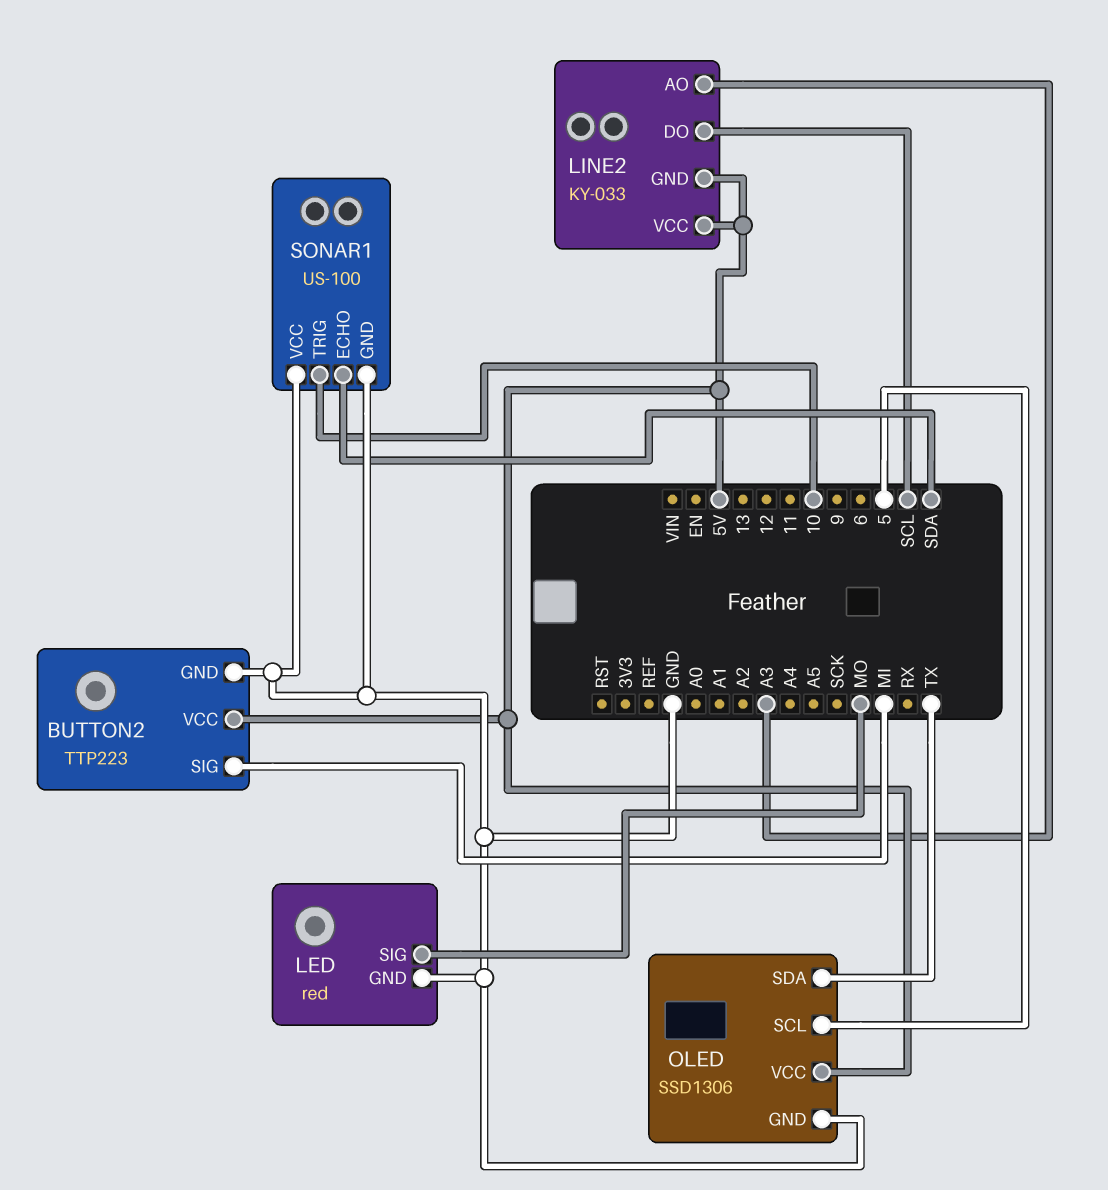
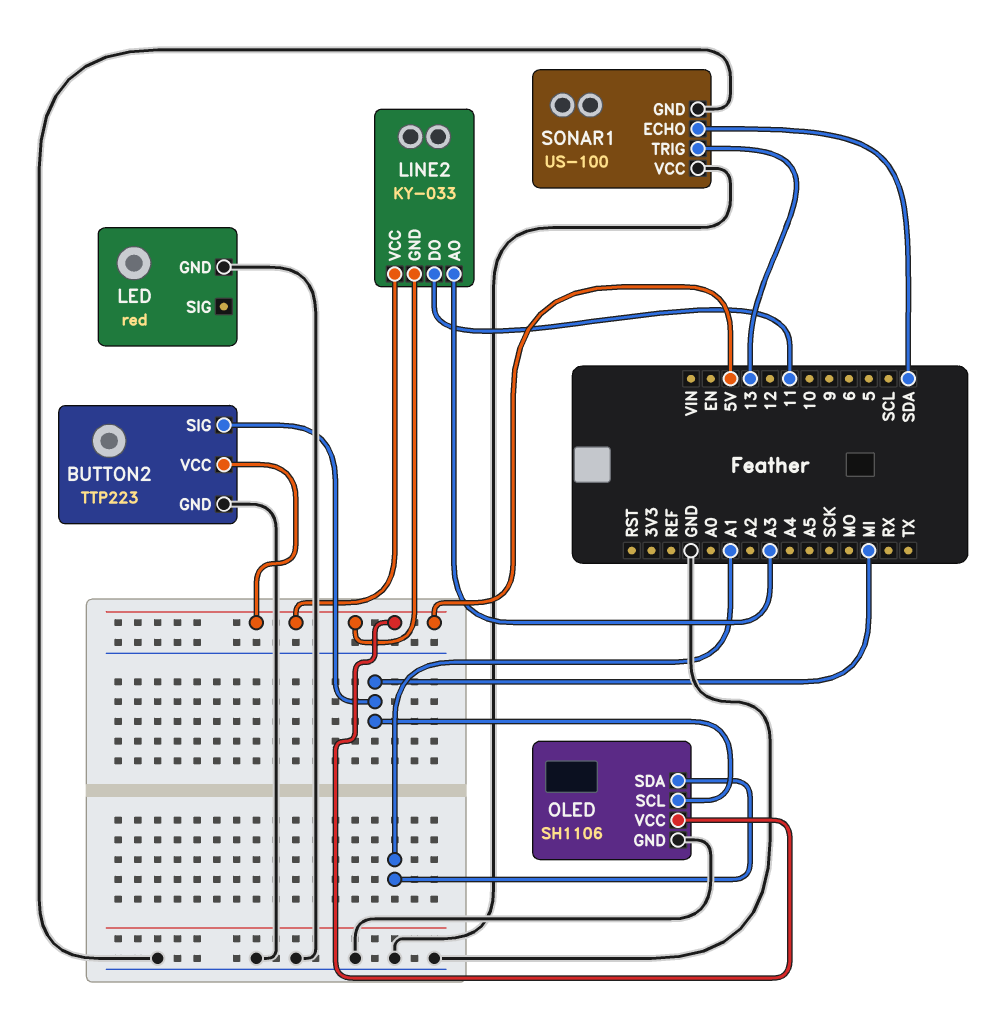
LED pin SIG: MO -> none
LINE2 pin DO: SCL -> 11
OLED: SSD1306 -> SH1106
OLED pin SCL: 5 -> MI
OLED pin SDA: TX -> A1
SONAR1 pin TRIG: 10 -> 13

